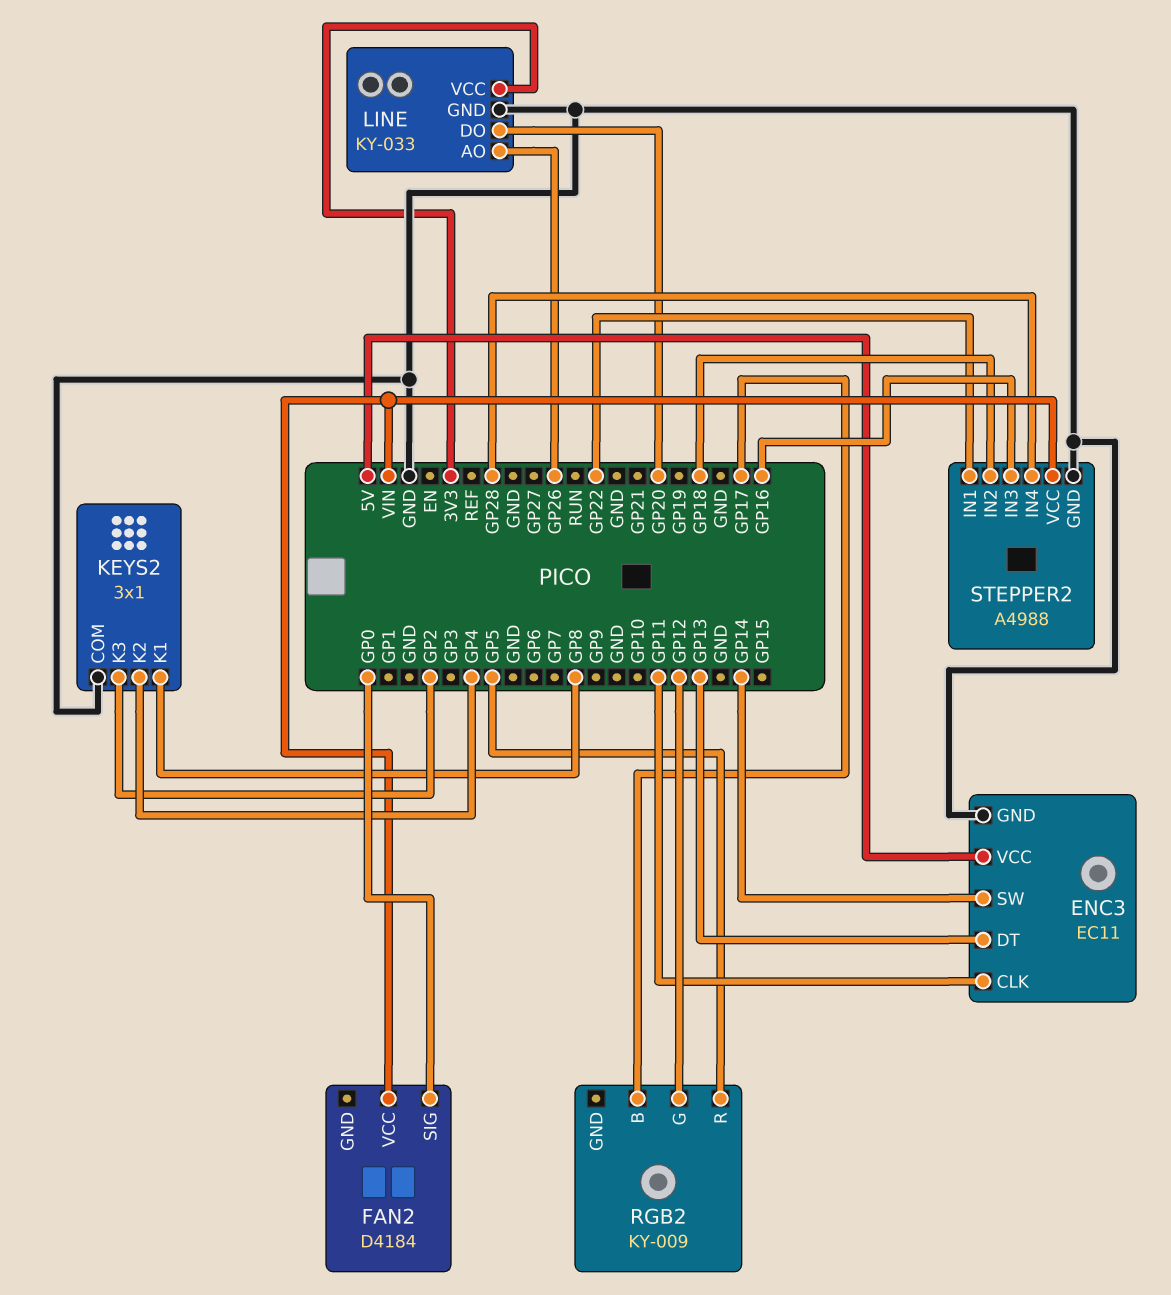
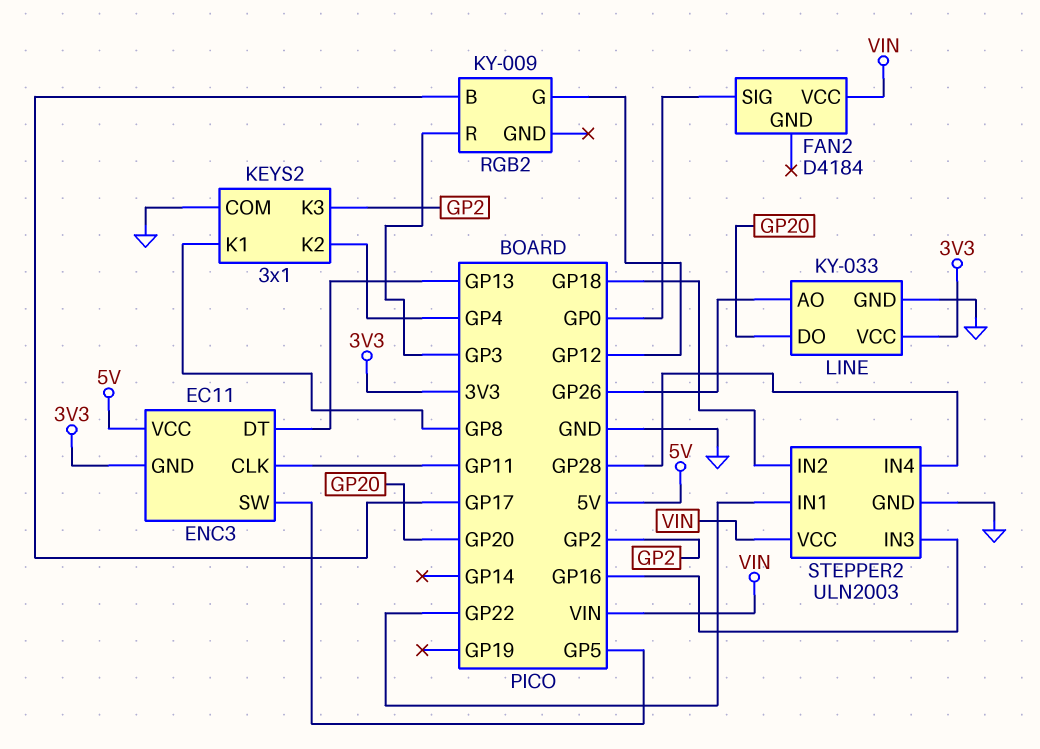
ENC3 pin GND: GND -> 3V3
ENC3 pin SW: GP14 -> GP5
RGB2 pin R: GP5 -> GP3
STEPPER2: A4988 -> ULN2003

